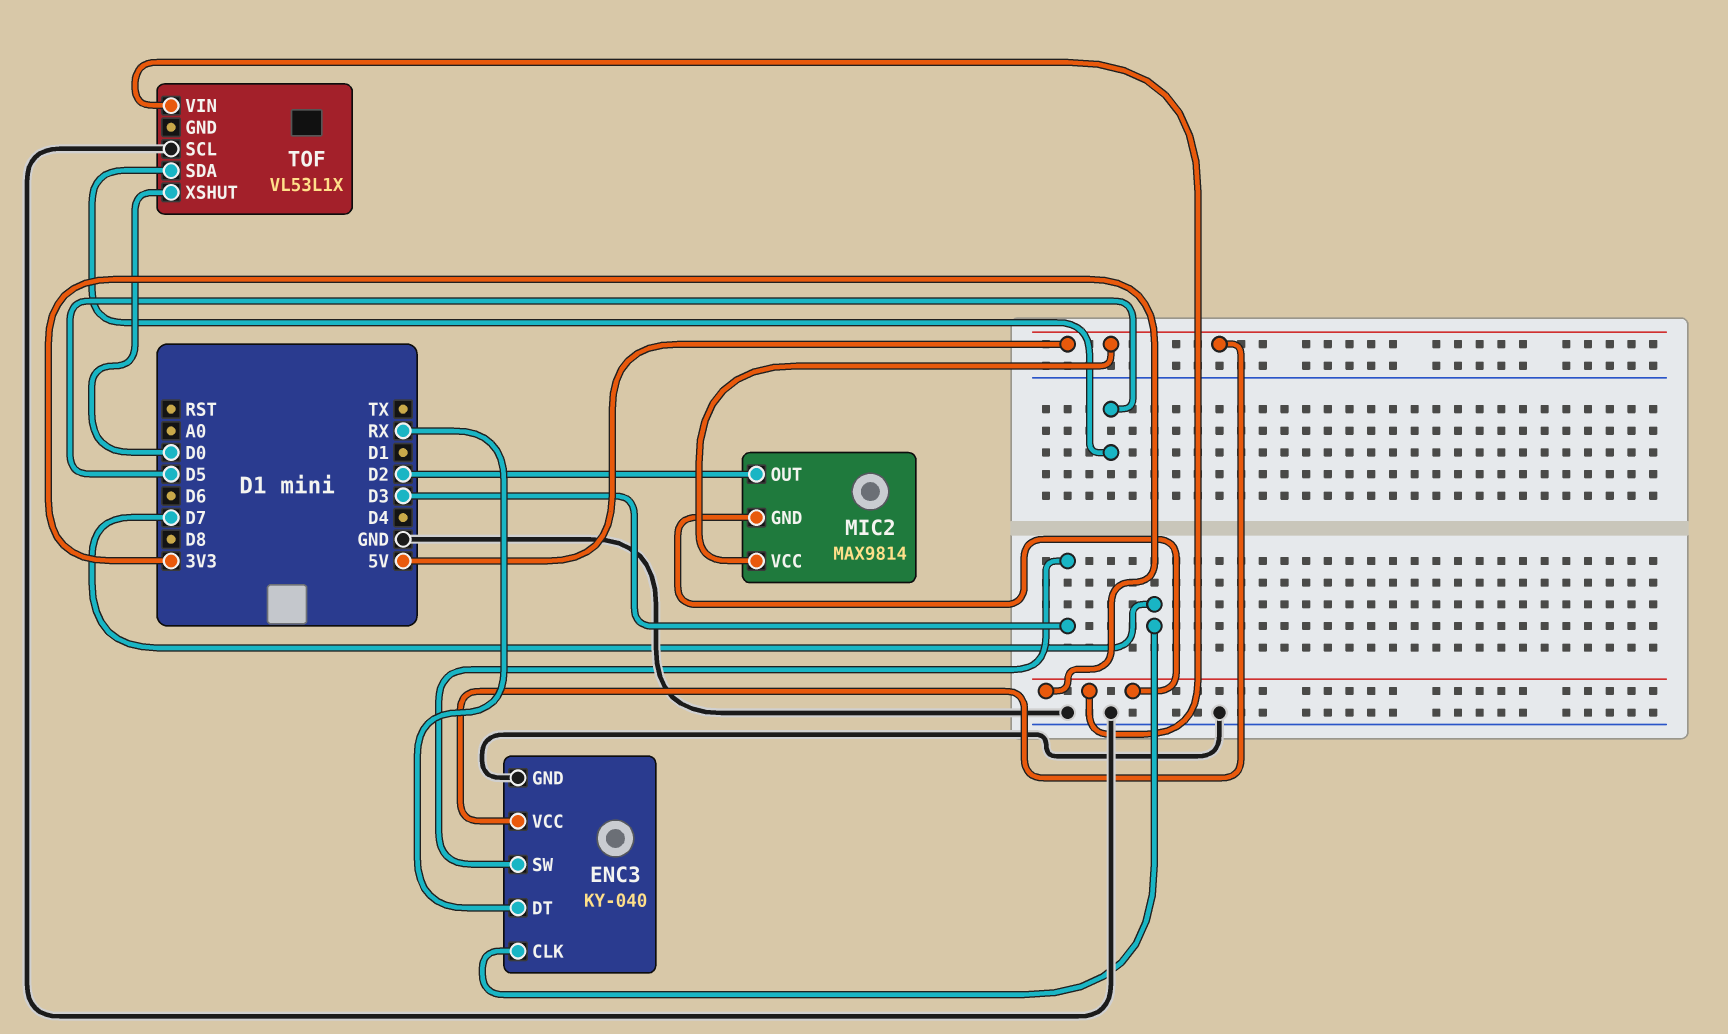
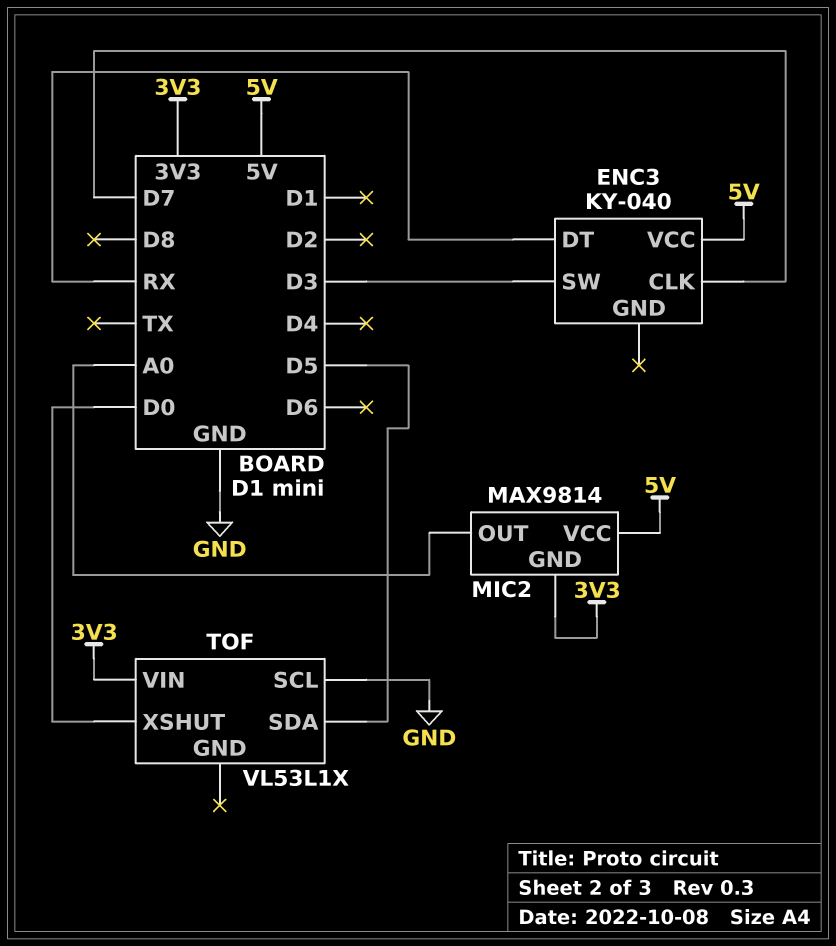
ENC3 pin GND: GND -> none
MIC2 pin OUT: D2 -> A0

